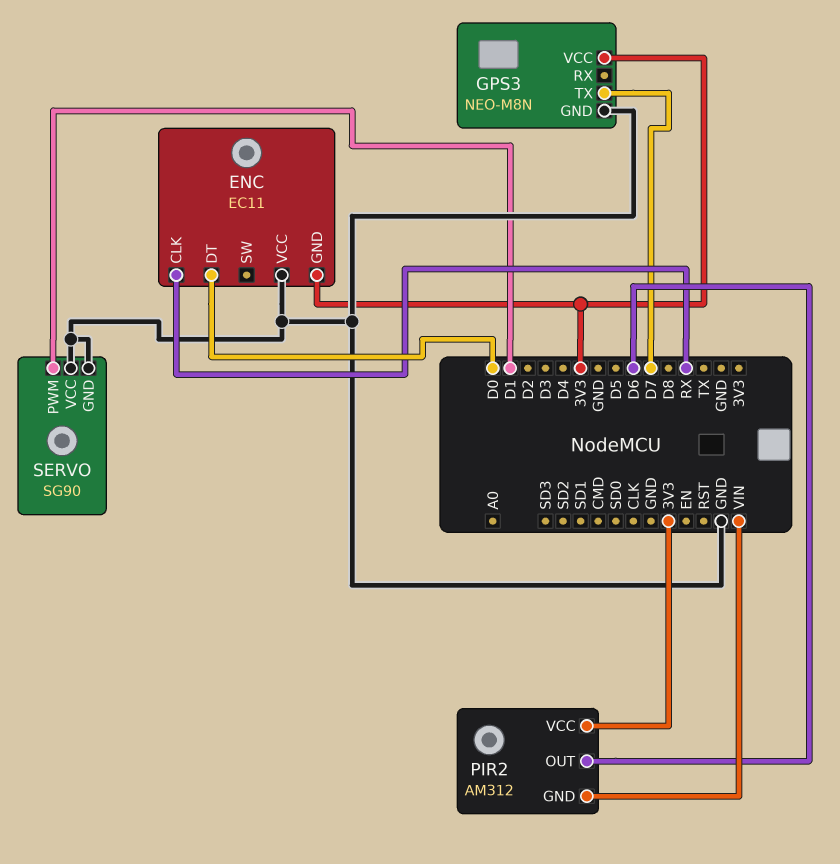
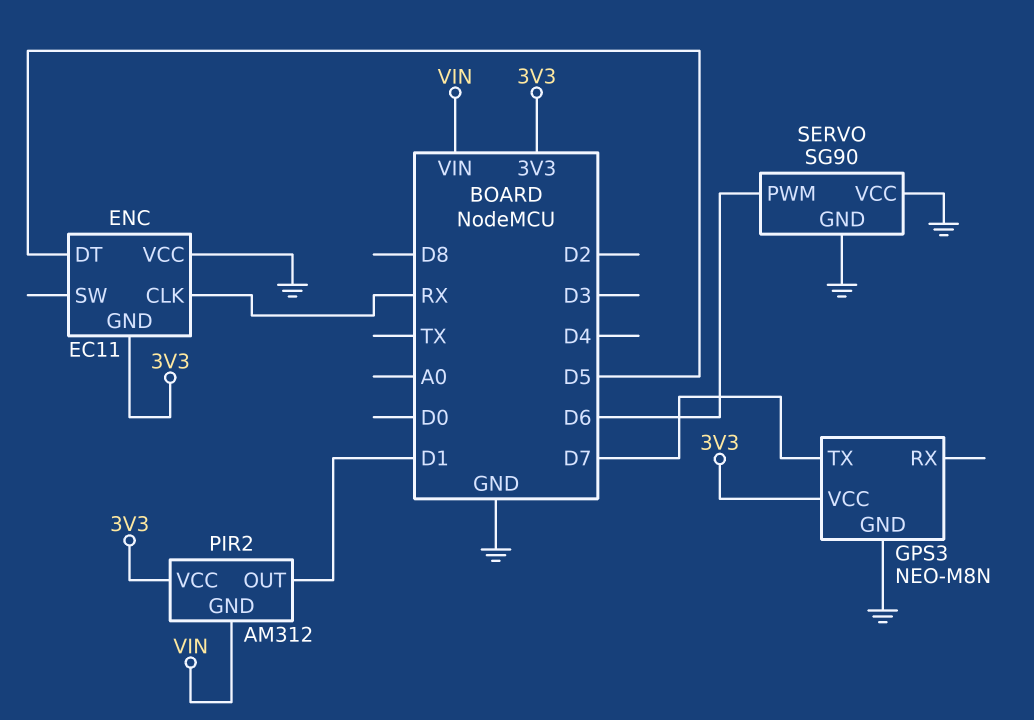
ENC pin DT: D0 -> D5
PIR2 pin OUT: D6 -> D1
SERVO pin PWM: D1 -> D6

